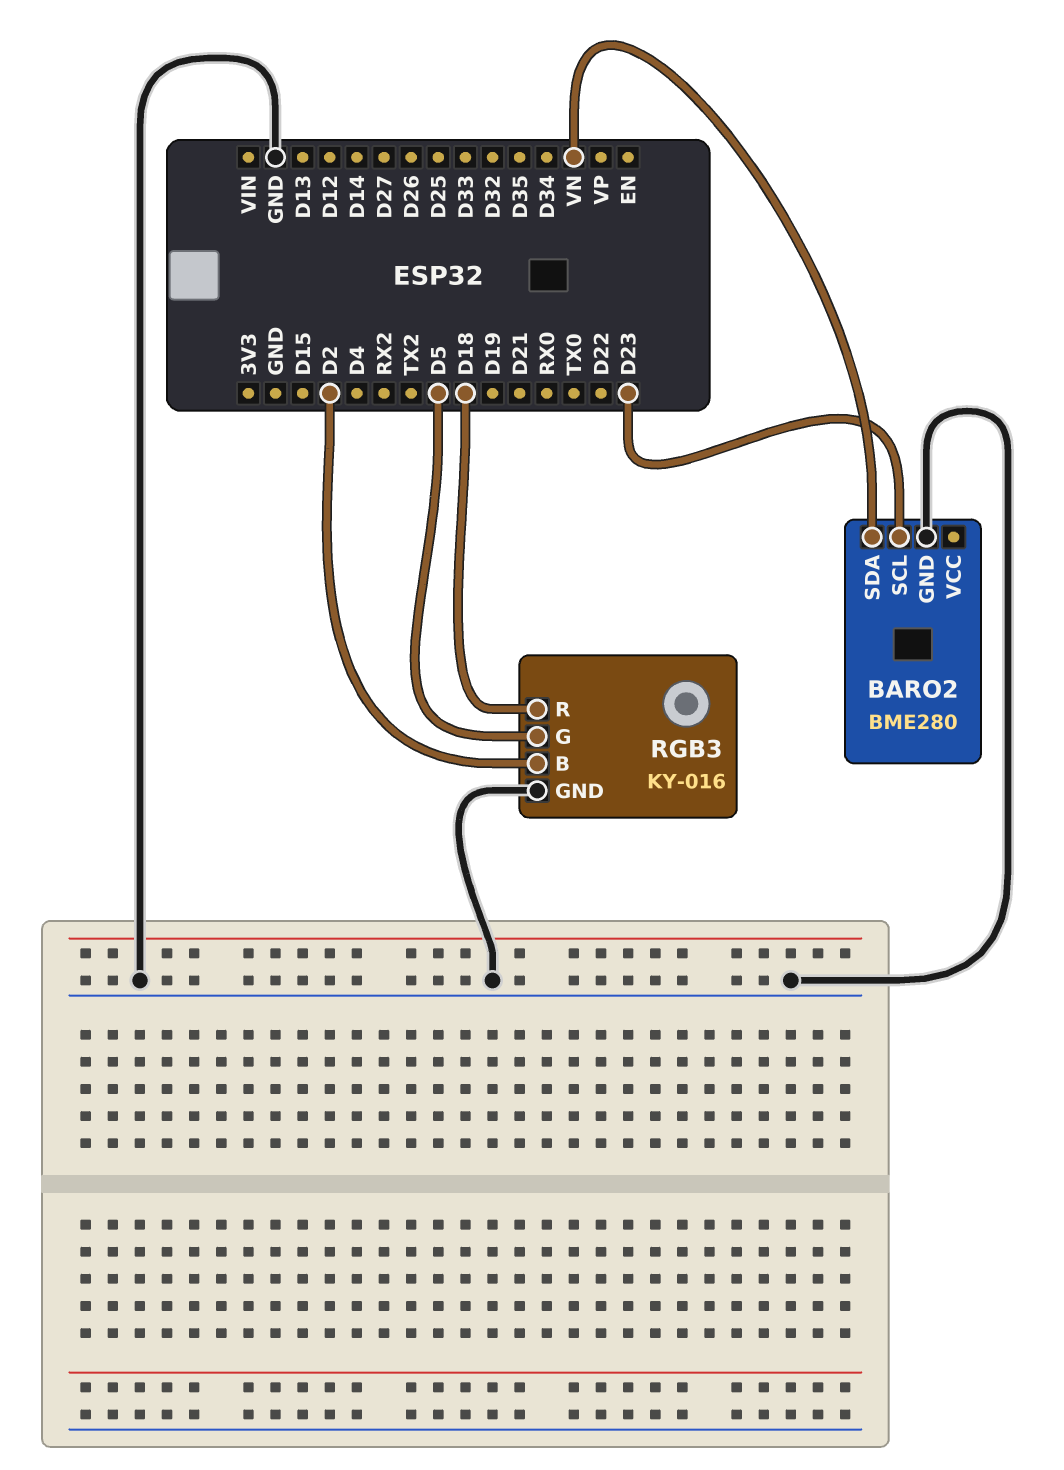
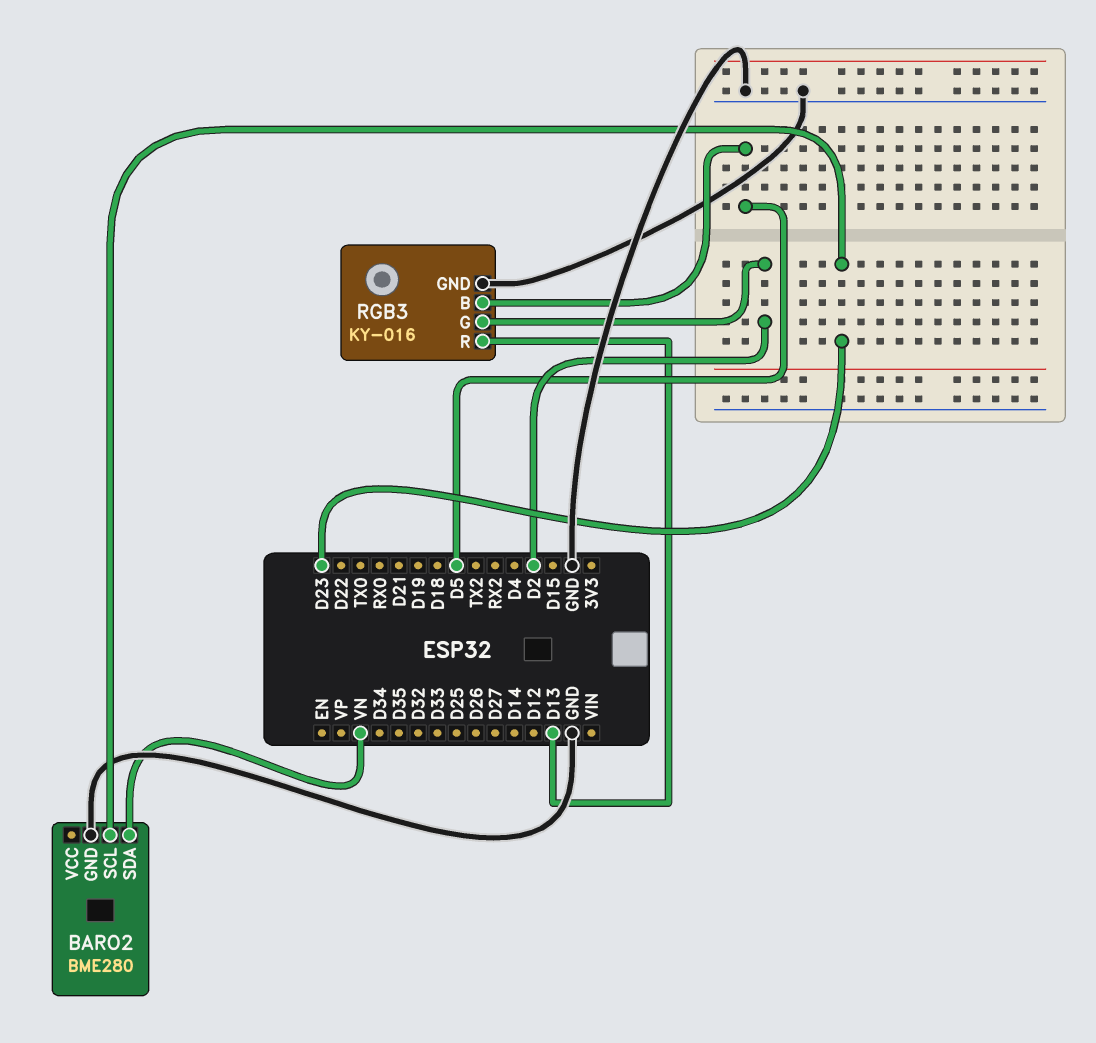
RGB3 pin B: D2 -> D5
RGB3 pin G: D5 -> D2
RGB3 pin R: D18 -> D13

